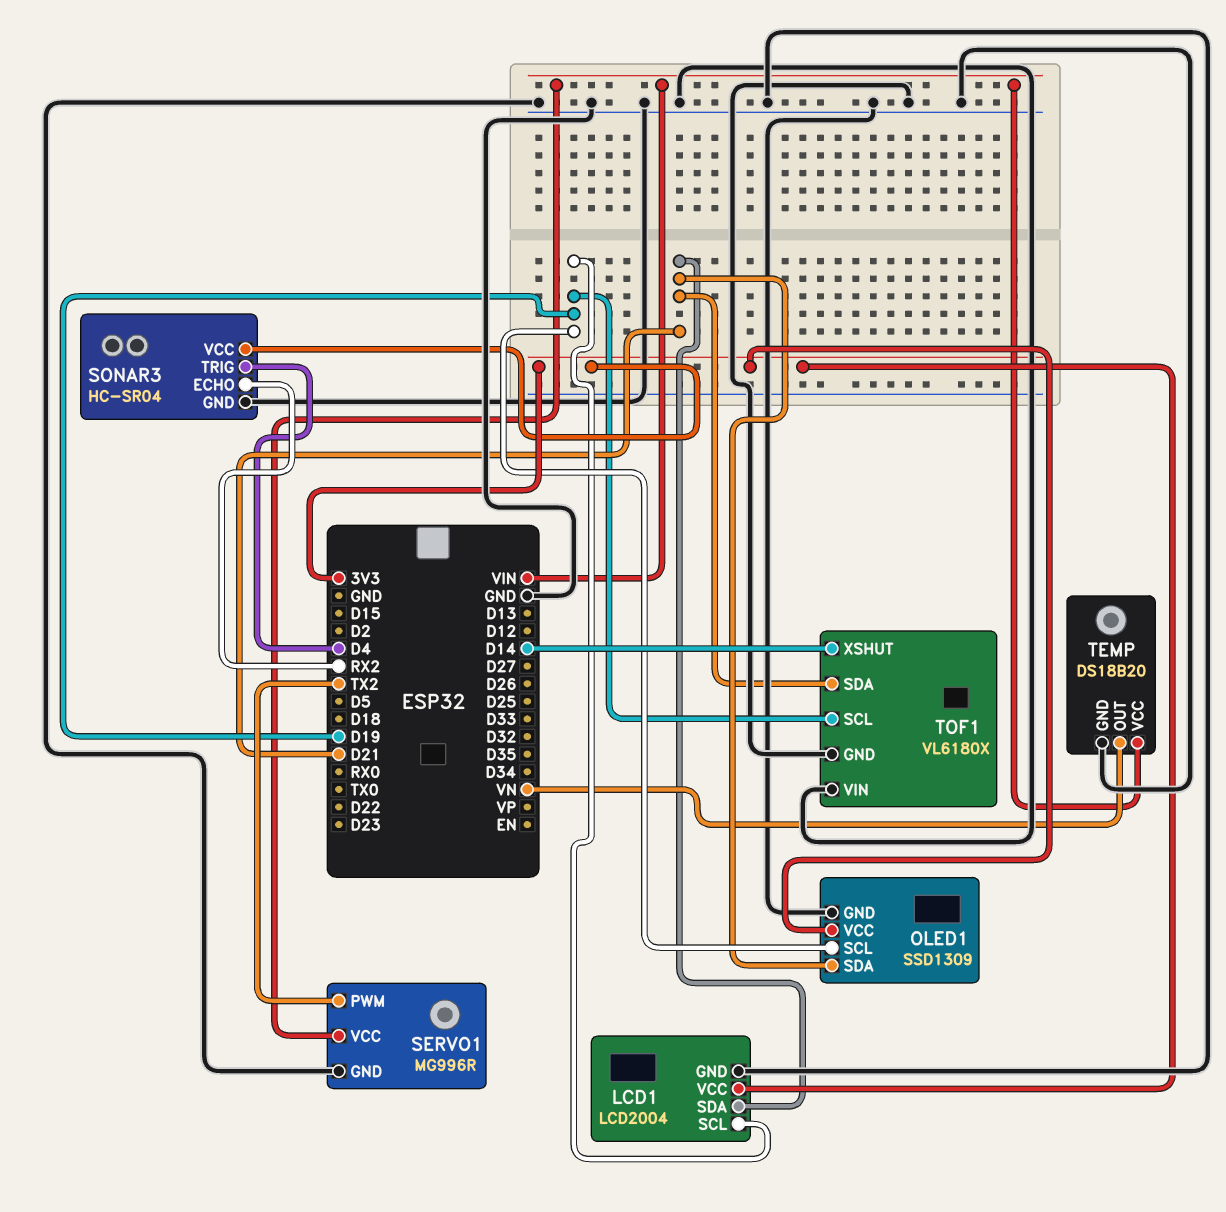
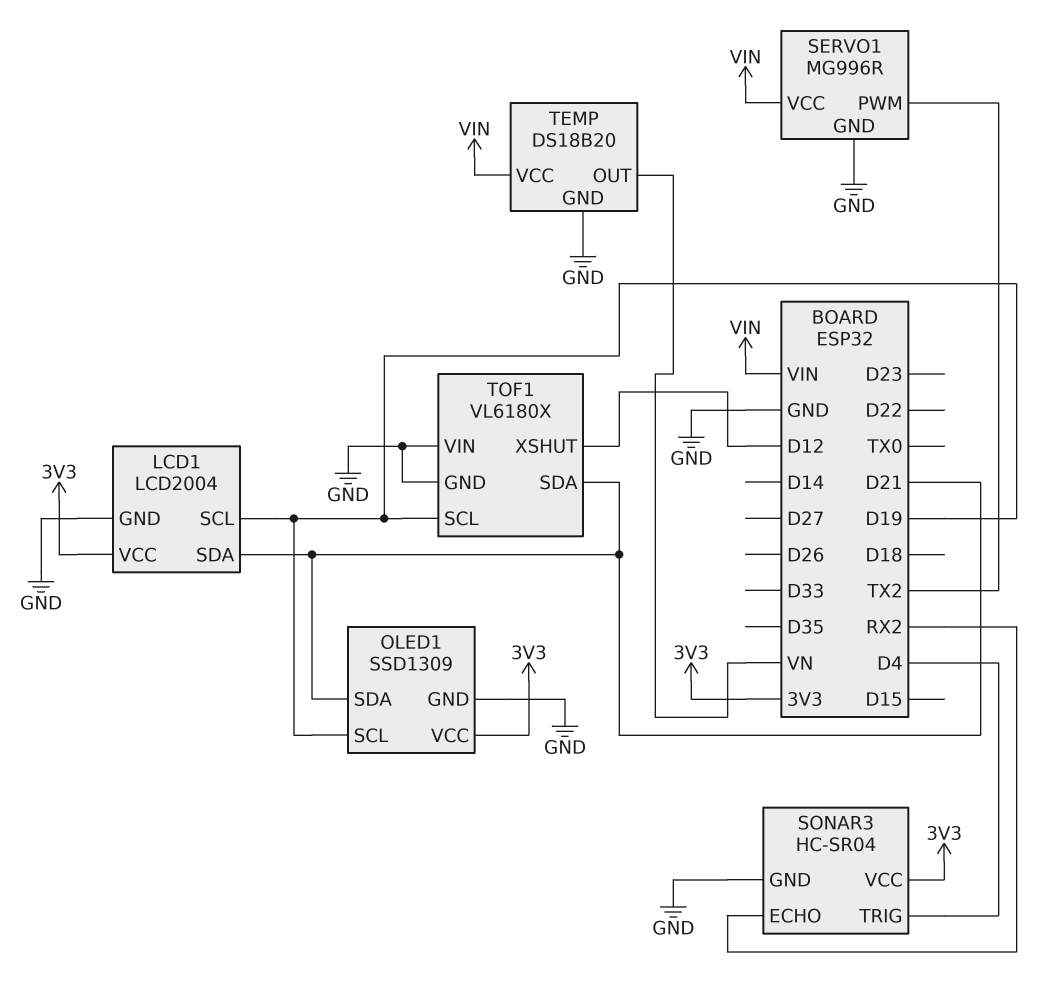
TOF1 pin XSHUT: D14 -> D12

